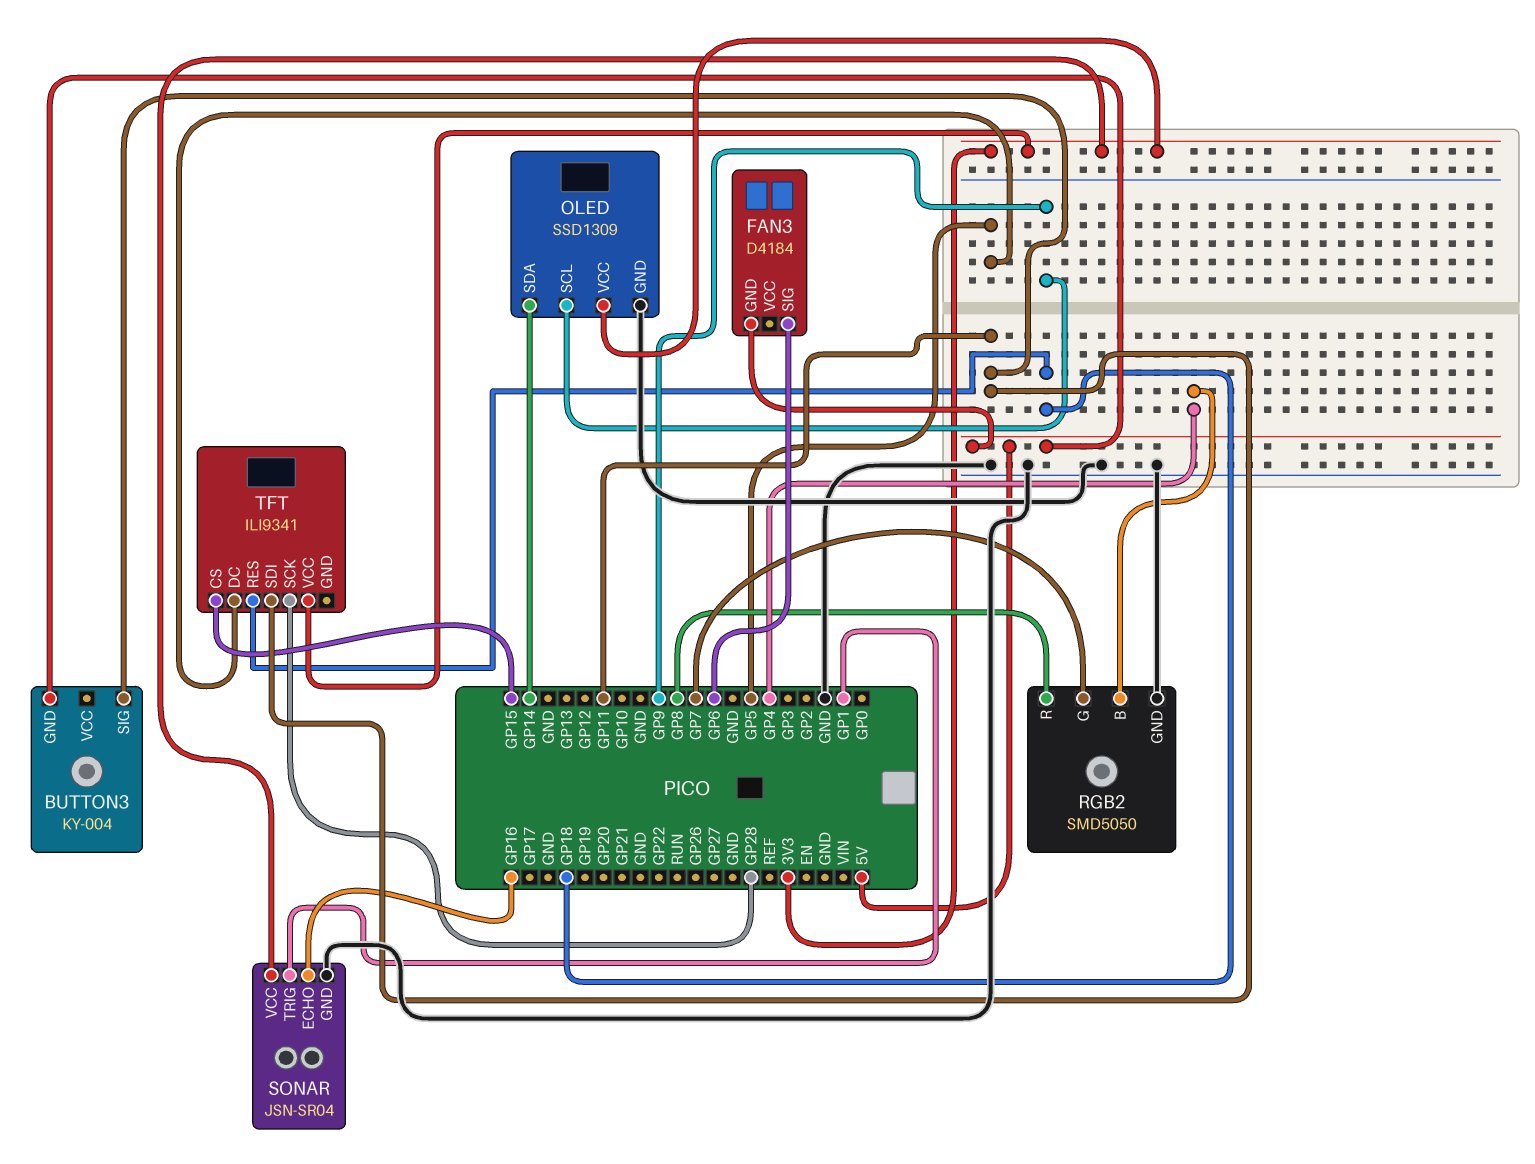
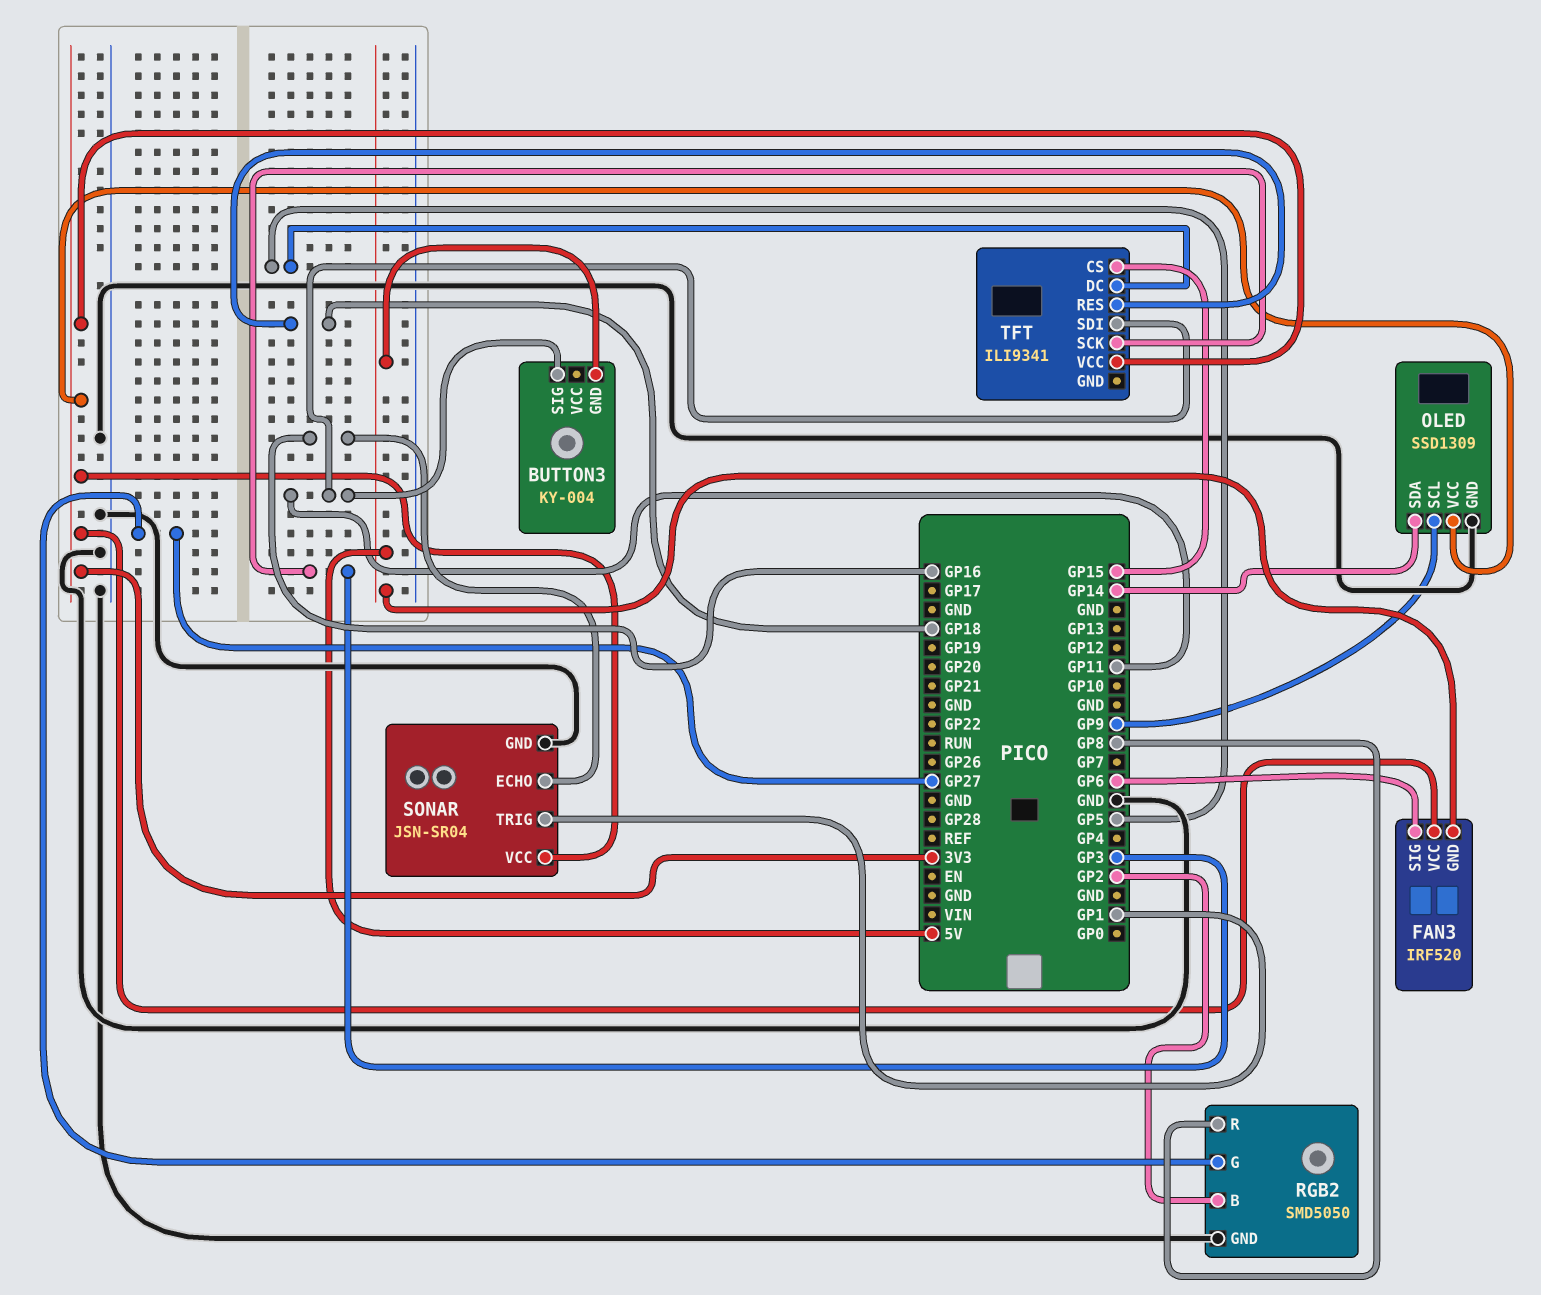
FAN3: D4184 -> IRF520
FAN3 pin VCC: none -> 3V3
RGB2 pin B: GP4 -> GP2
RGB2 pin G: GP7 -> GP27
TFT pin SCK: GP28 -> GP3

